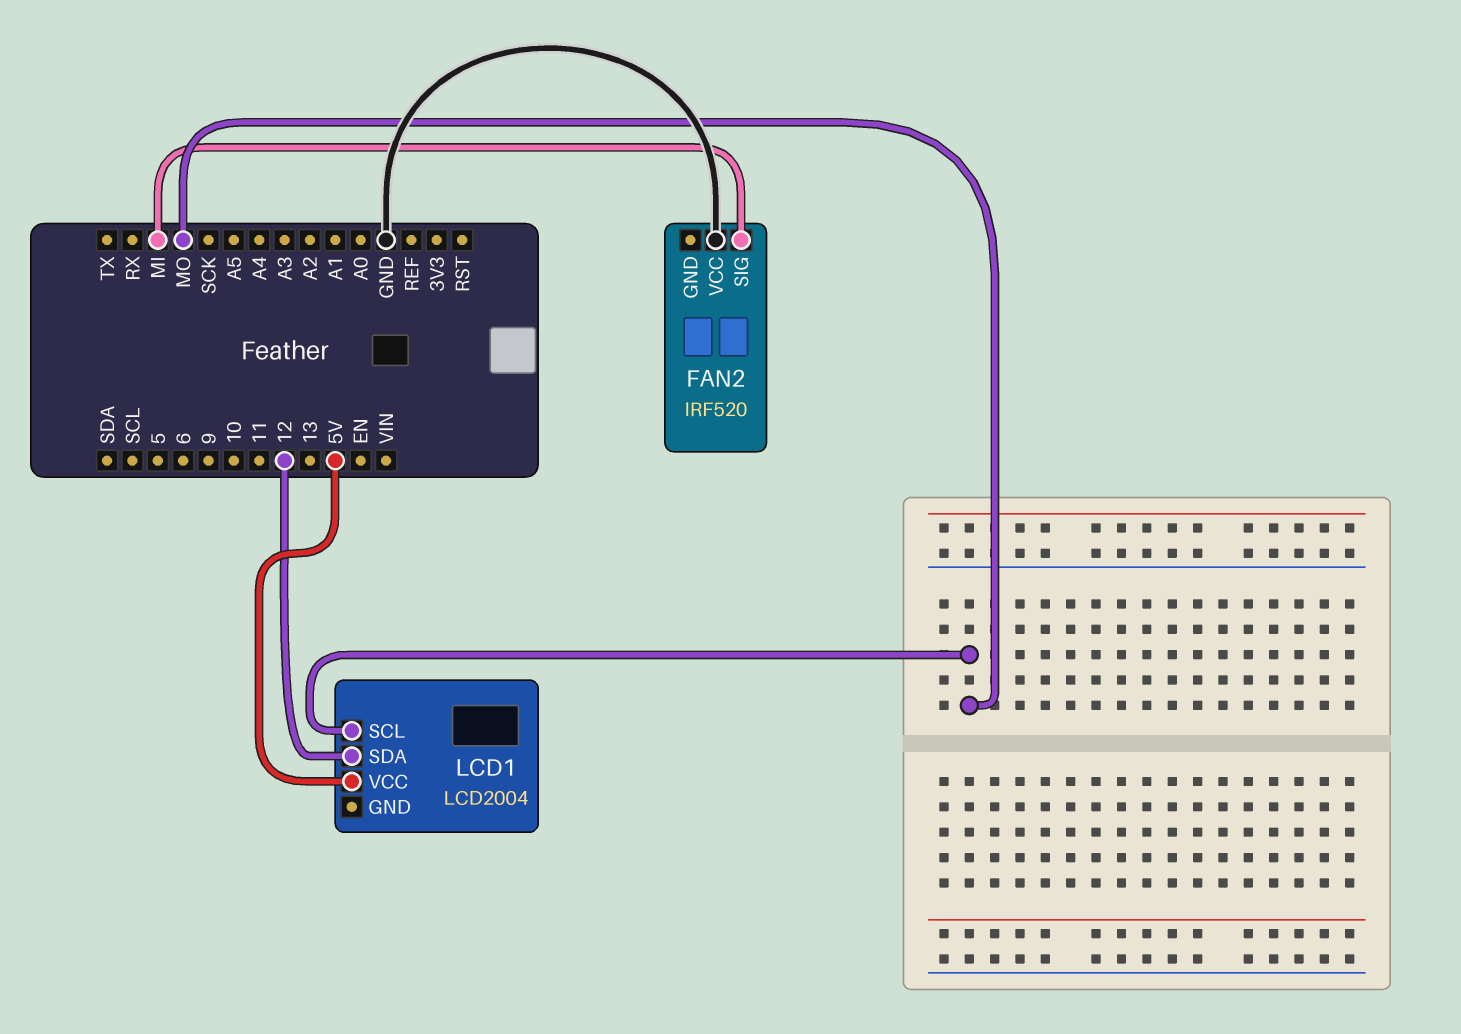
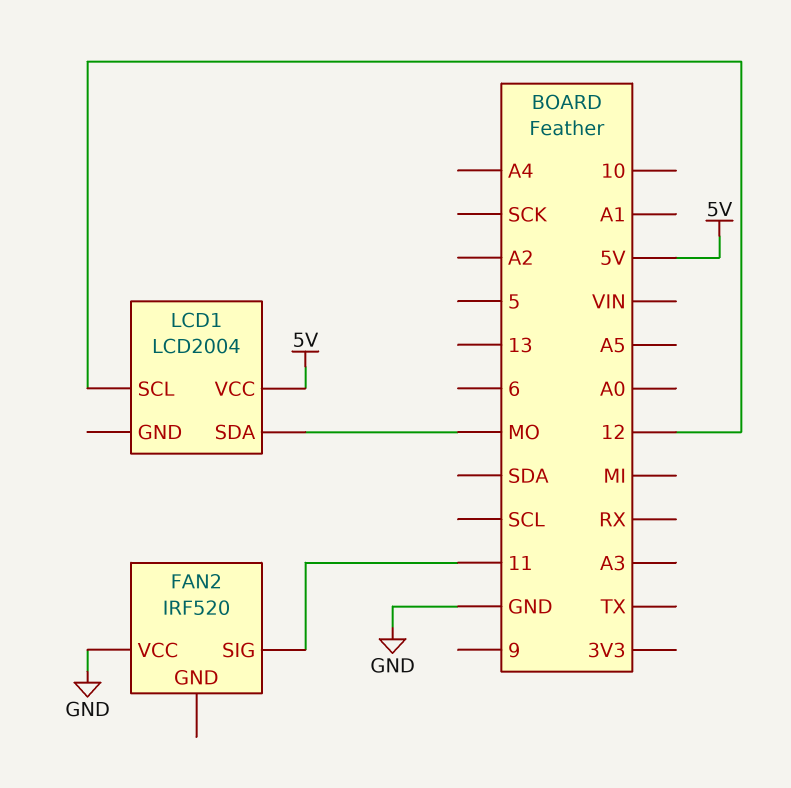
FAN2 pin SIG: MI -> 11
LCD1 pin SCL: MO -> 12
LCD1 pin SDA: 12 -> MO

